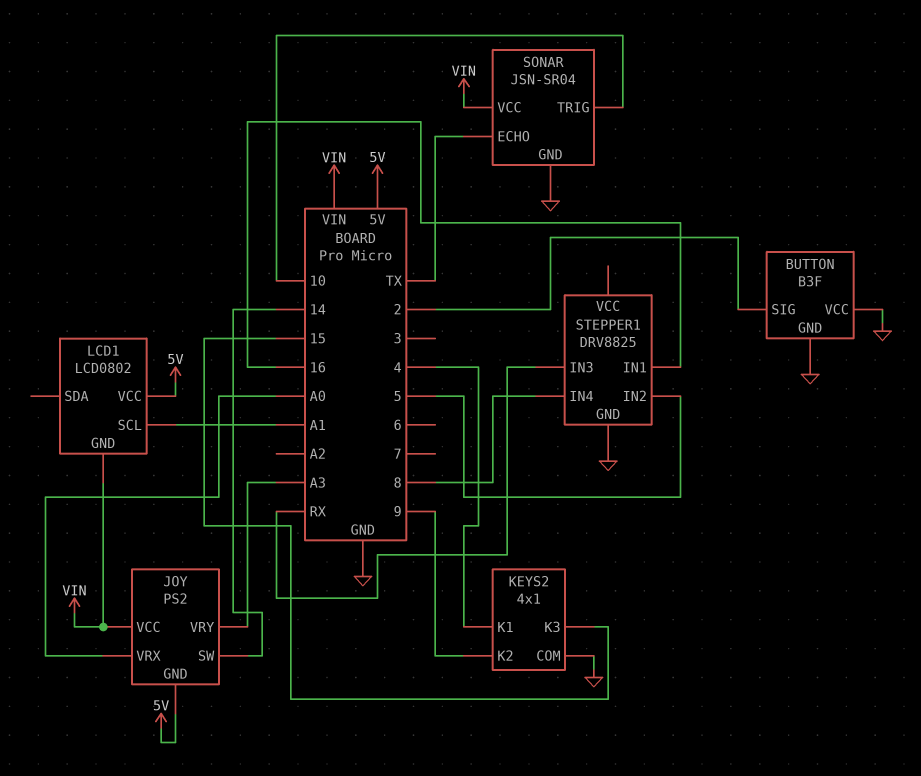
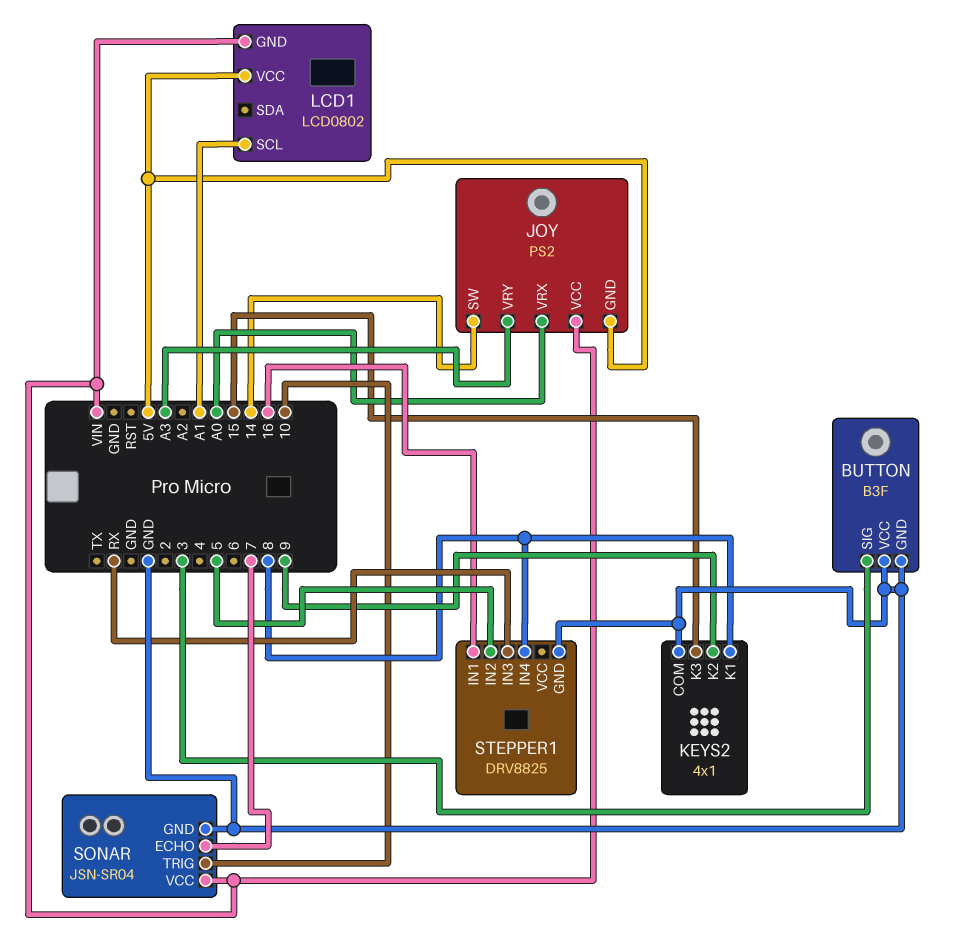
BUTTON pin SIG: 2 -> 3
KEYS2 pin K1: 4 -> 8
SONAR pin ECHO: TX -> 7

